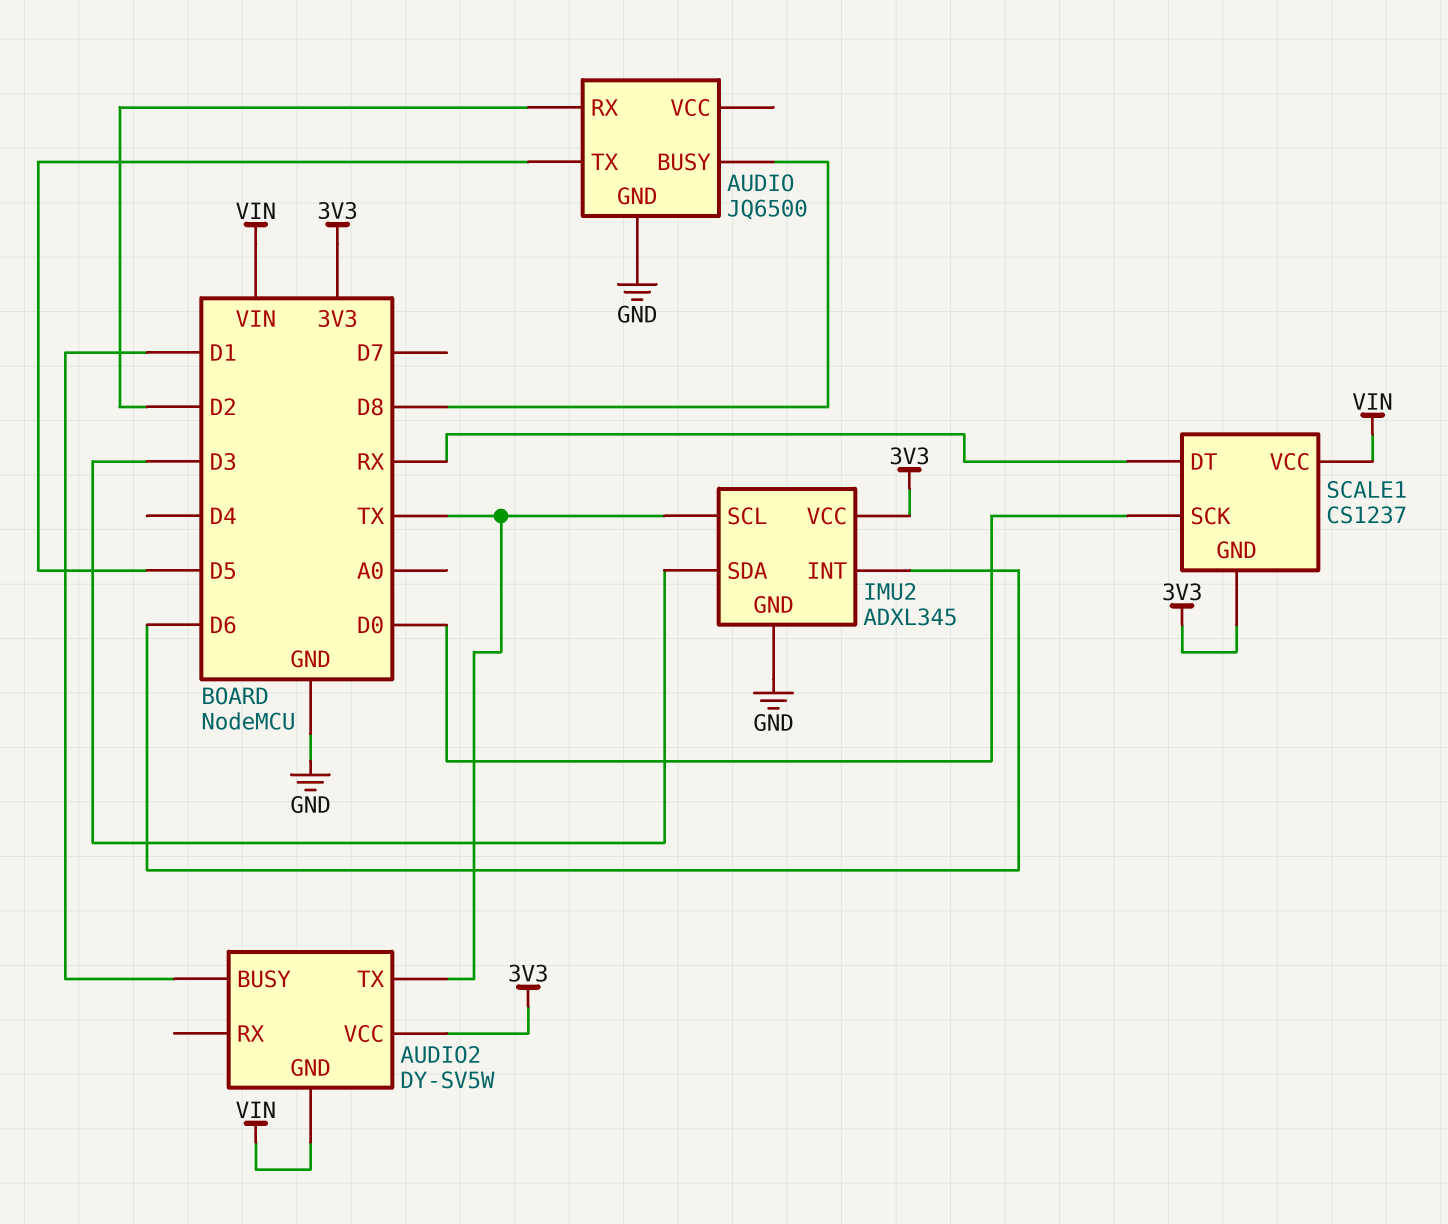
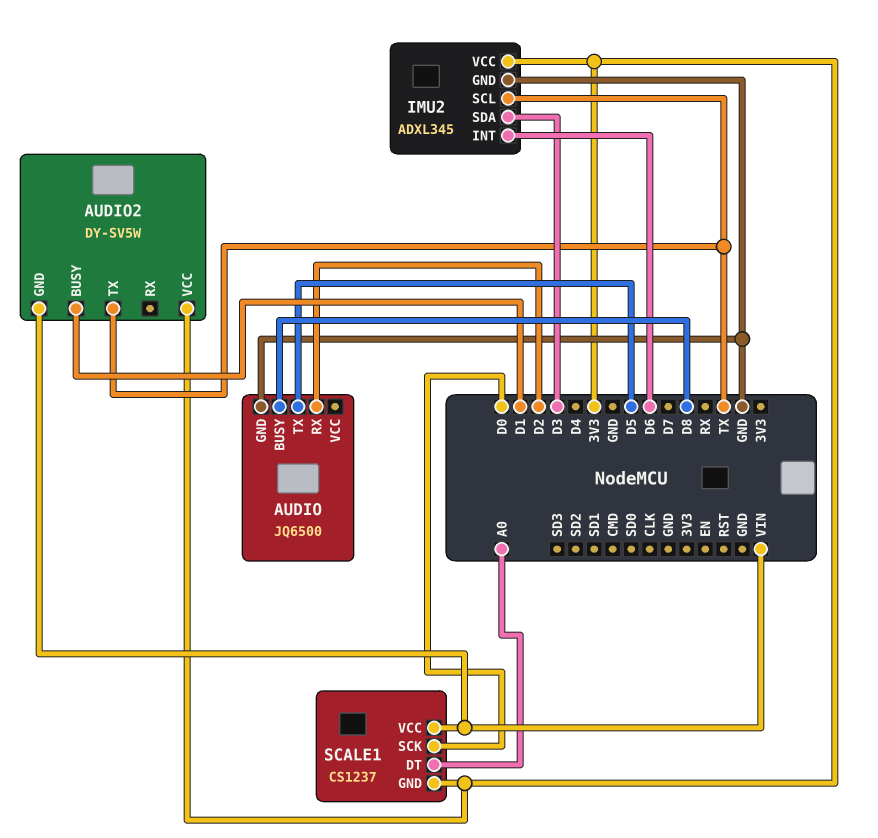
SCALE1 pin DT: RX -> A0

